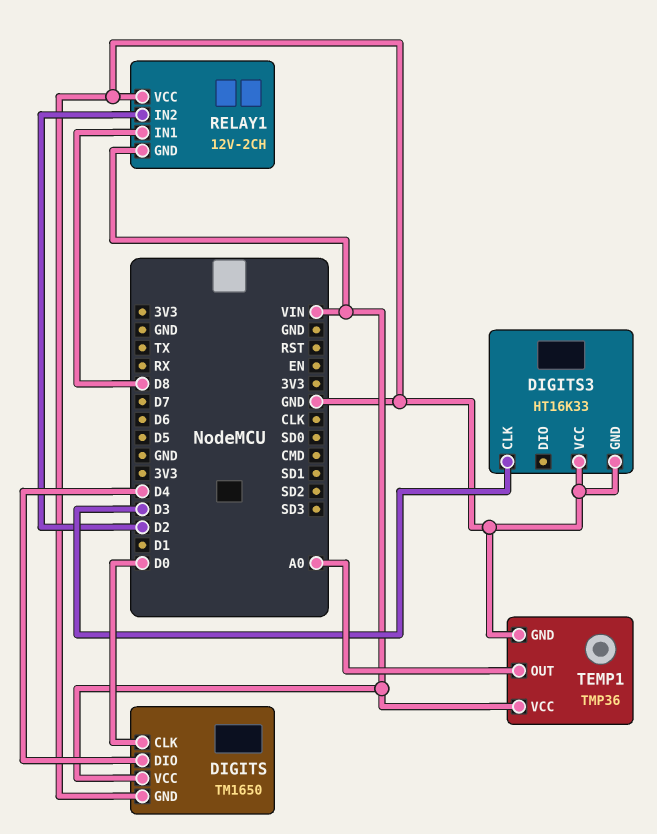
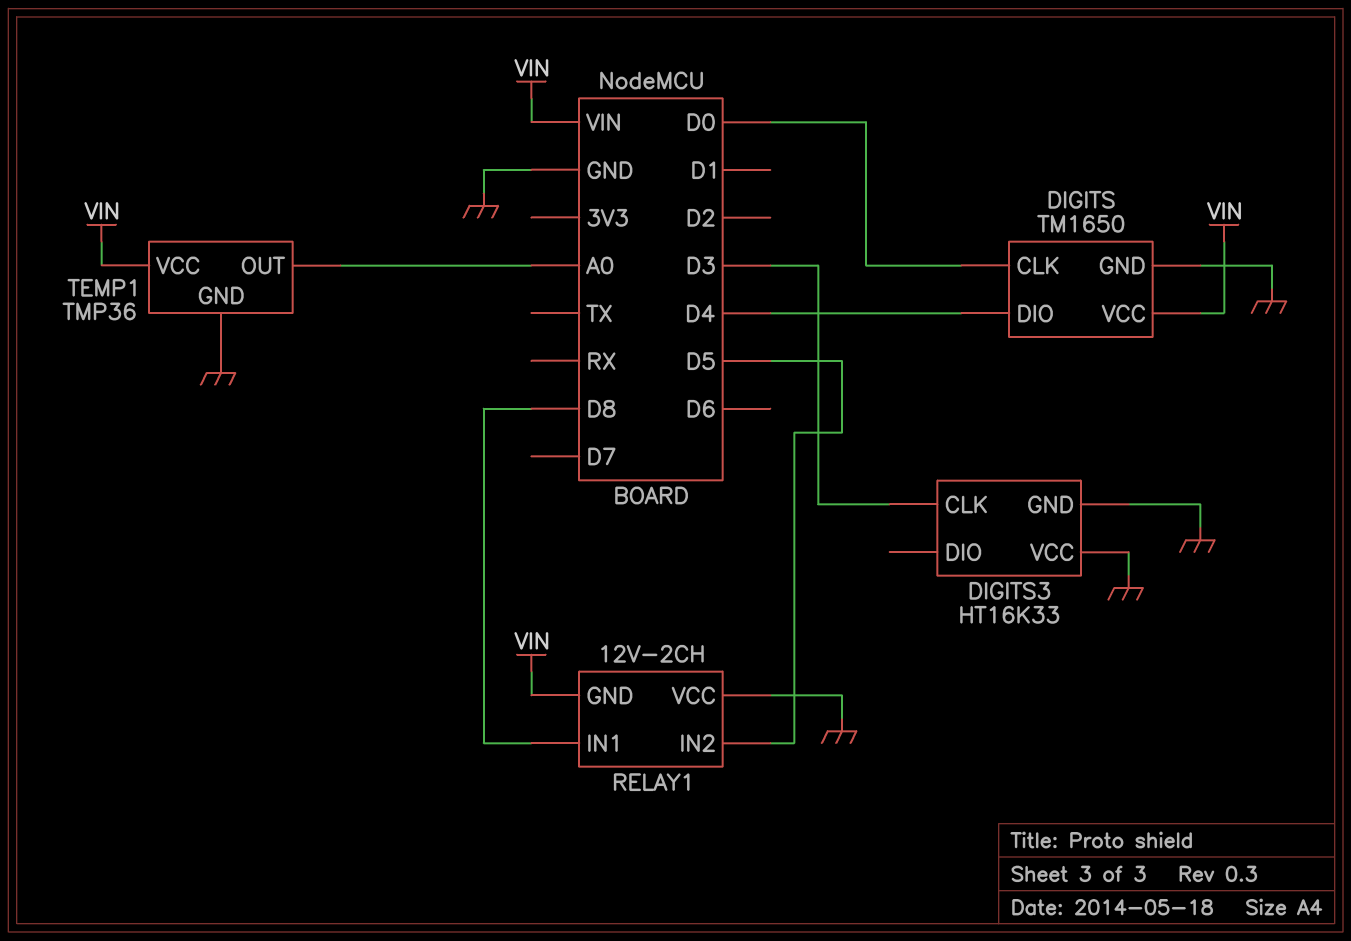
RELAY1 pin IN2: D2 -> D5

